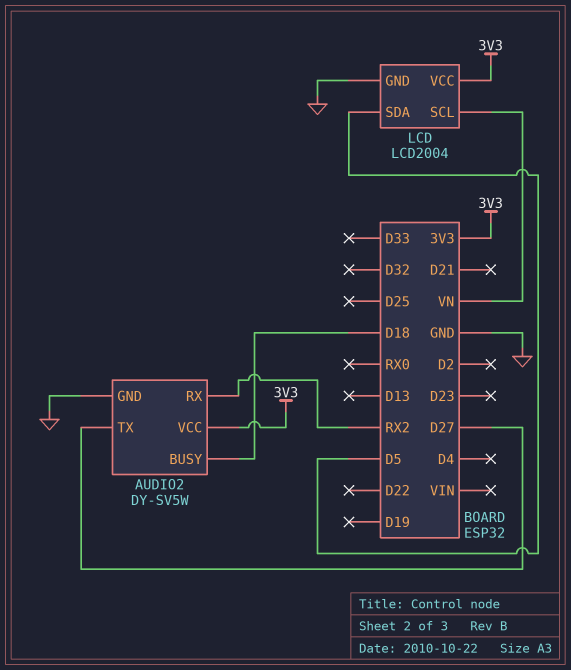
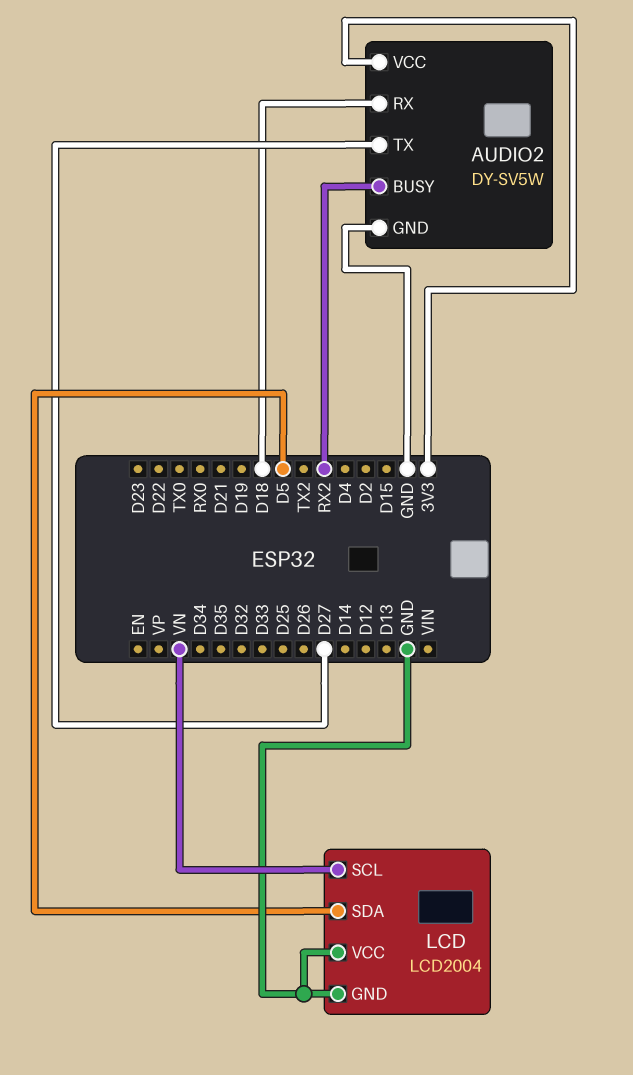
AUDIO2 pin BUSY: D18 -> RX2
AUDIO2 pin RX: RX2 -> D18
LCD pin VCC: 3V3 -> GND

